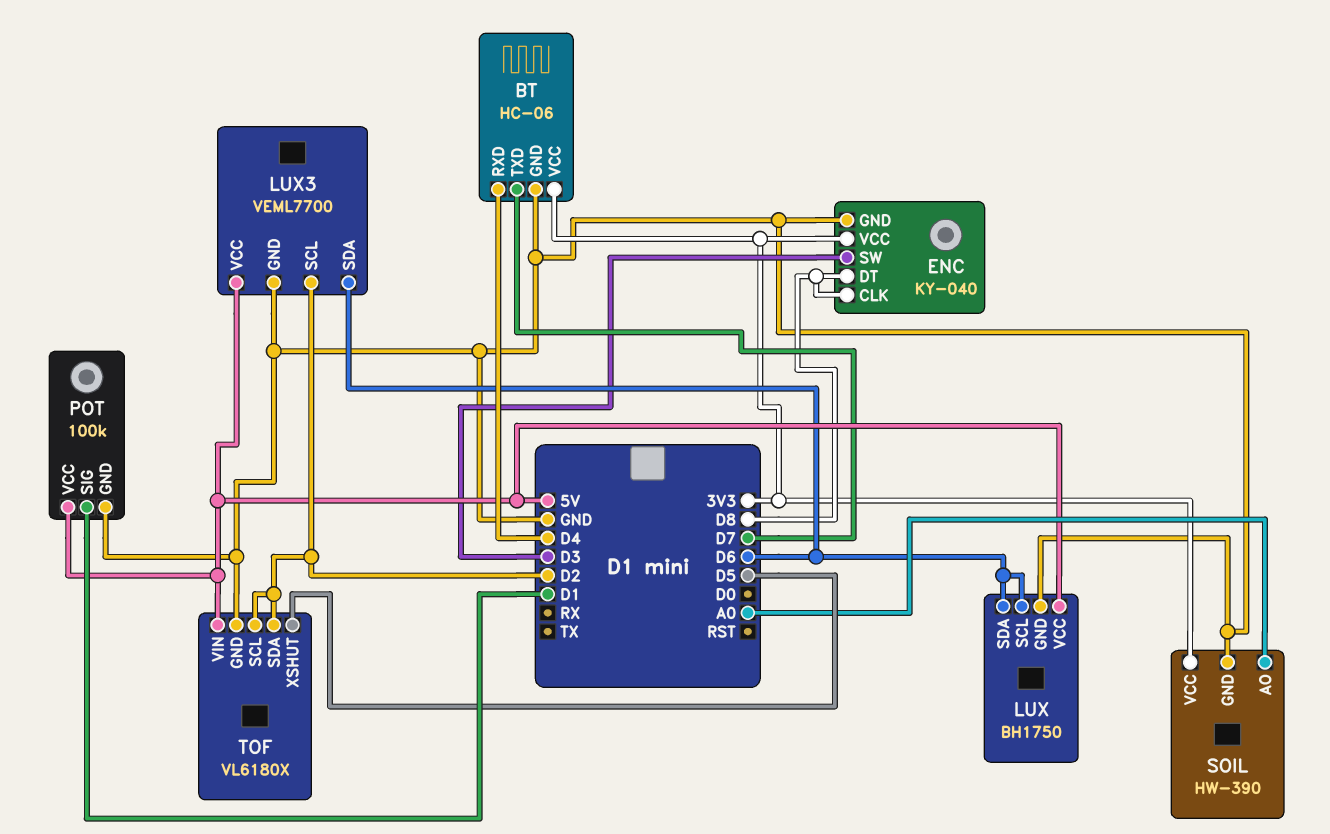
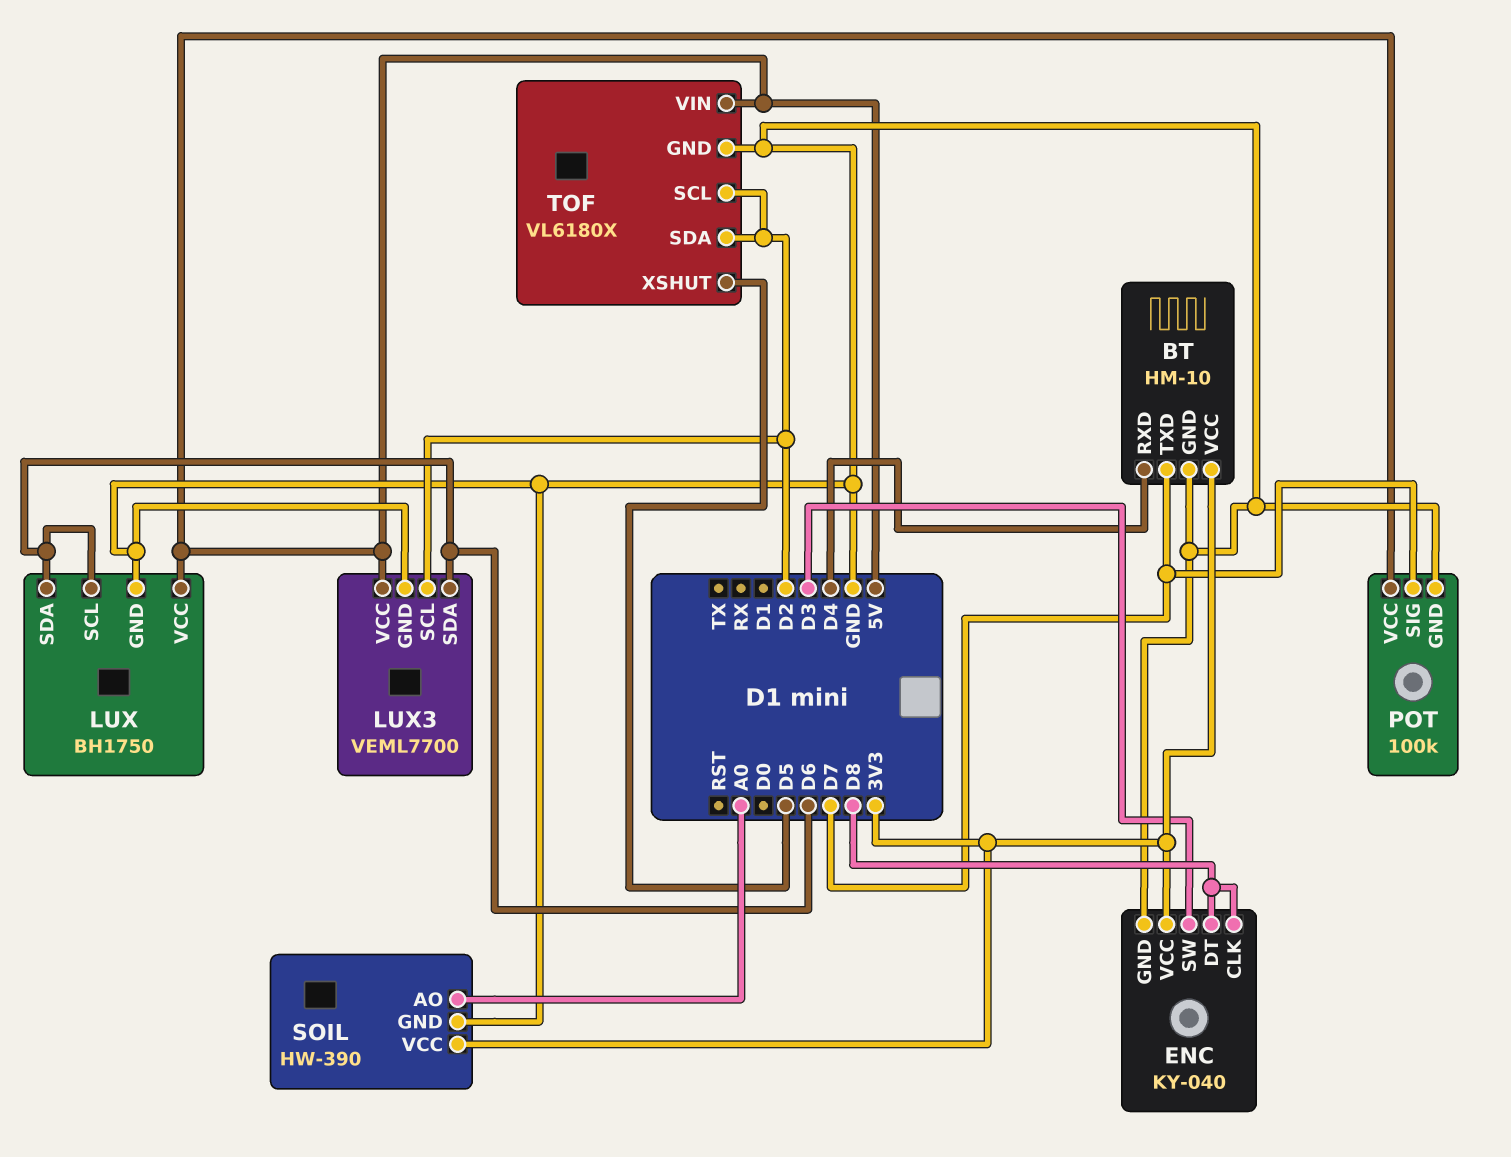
BT: HC-06 -> HM-10
POT pin SIG: D1 -> D7

